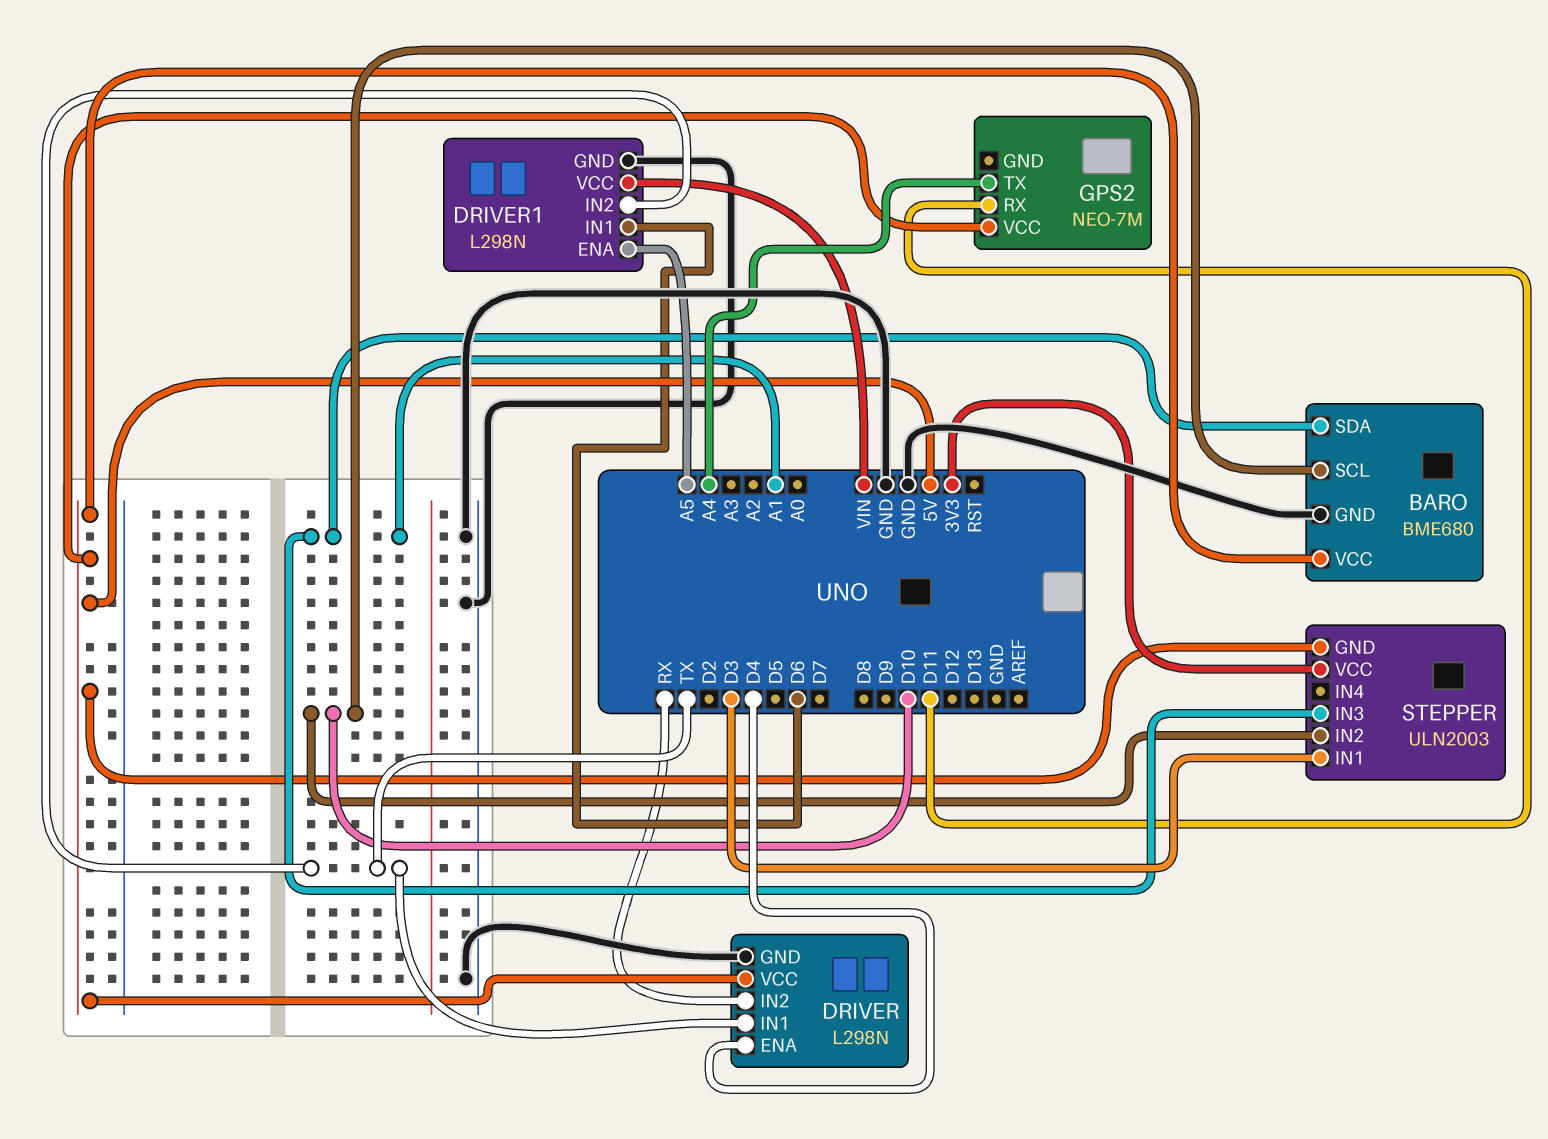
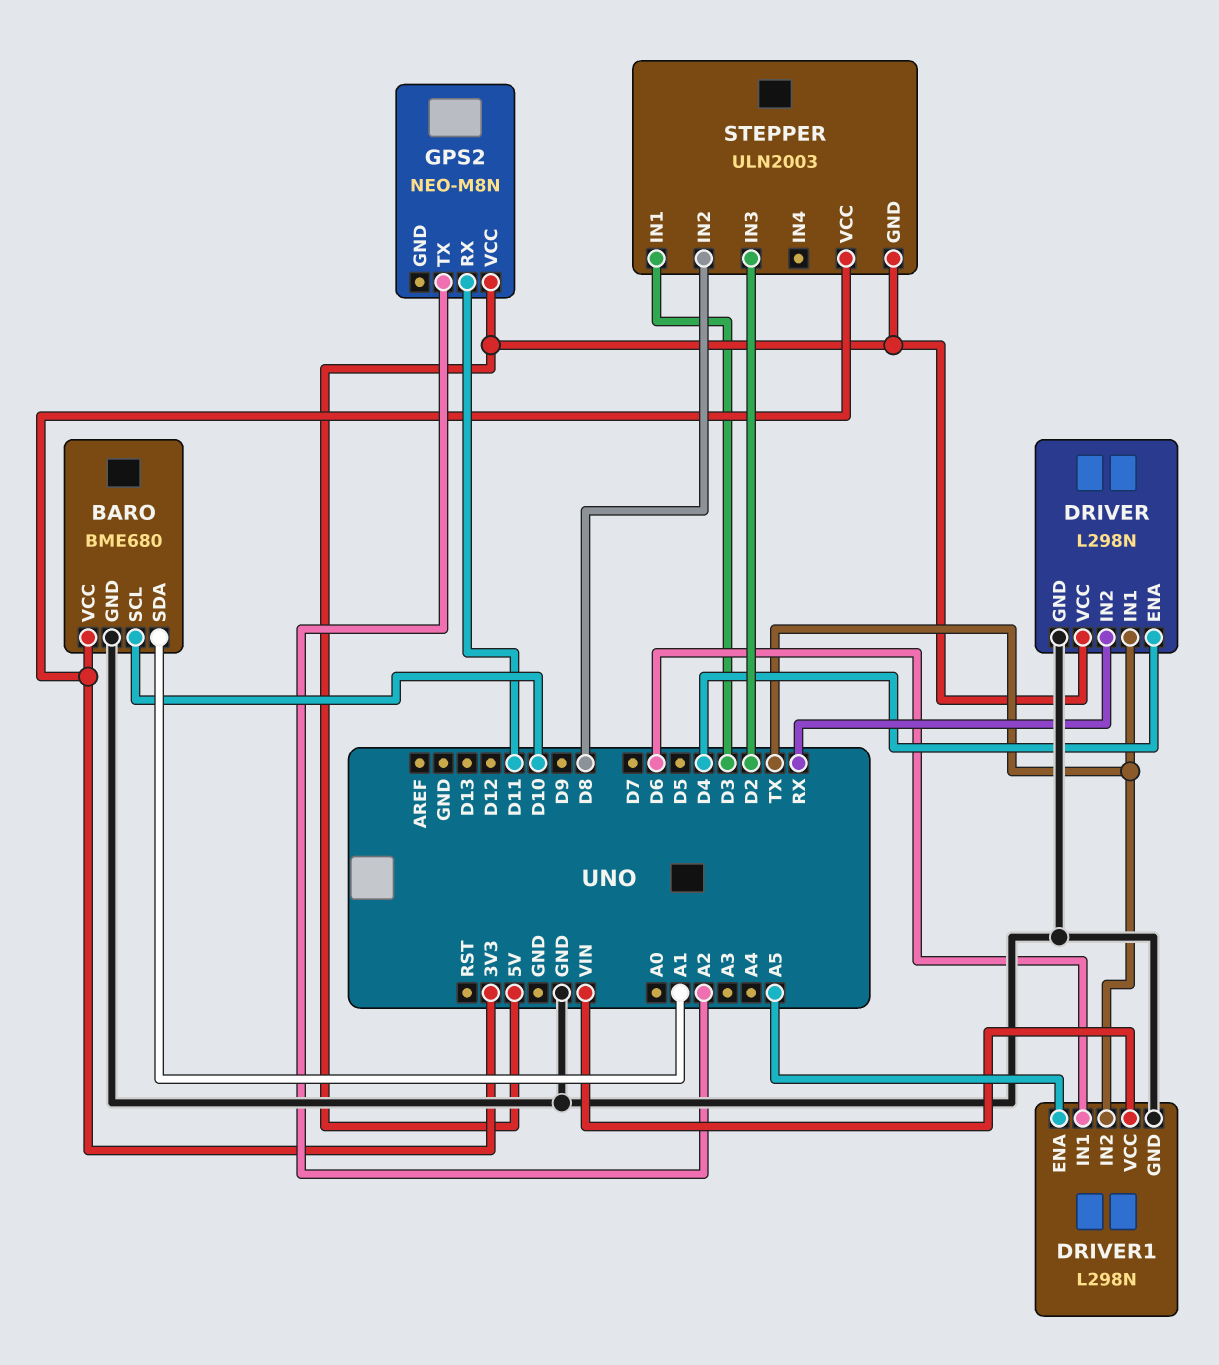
BARO pin VCC: 5V -> 3V3
GPS2: NEO-7M -> NEO-M8N
GPS2 pin TX: A4 -> A2
STEPPER pin IN2: D10 -> D8
STEPPER pin IN3: A1 -> D2

